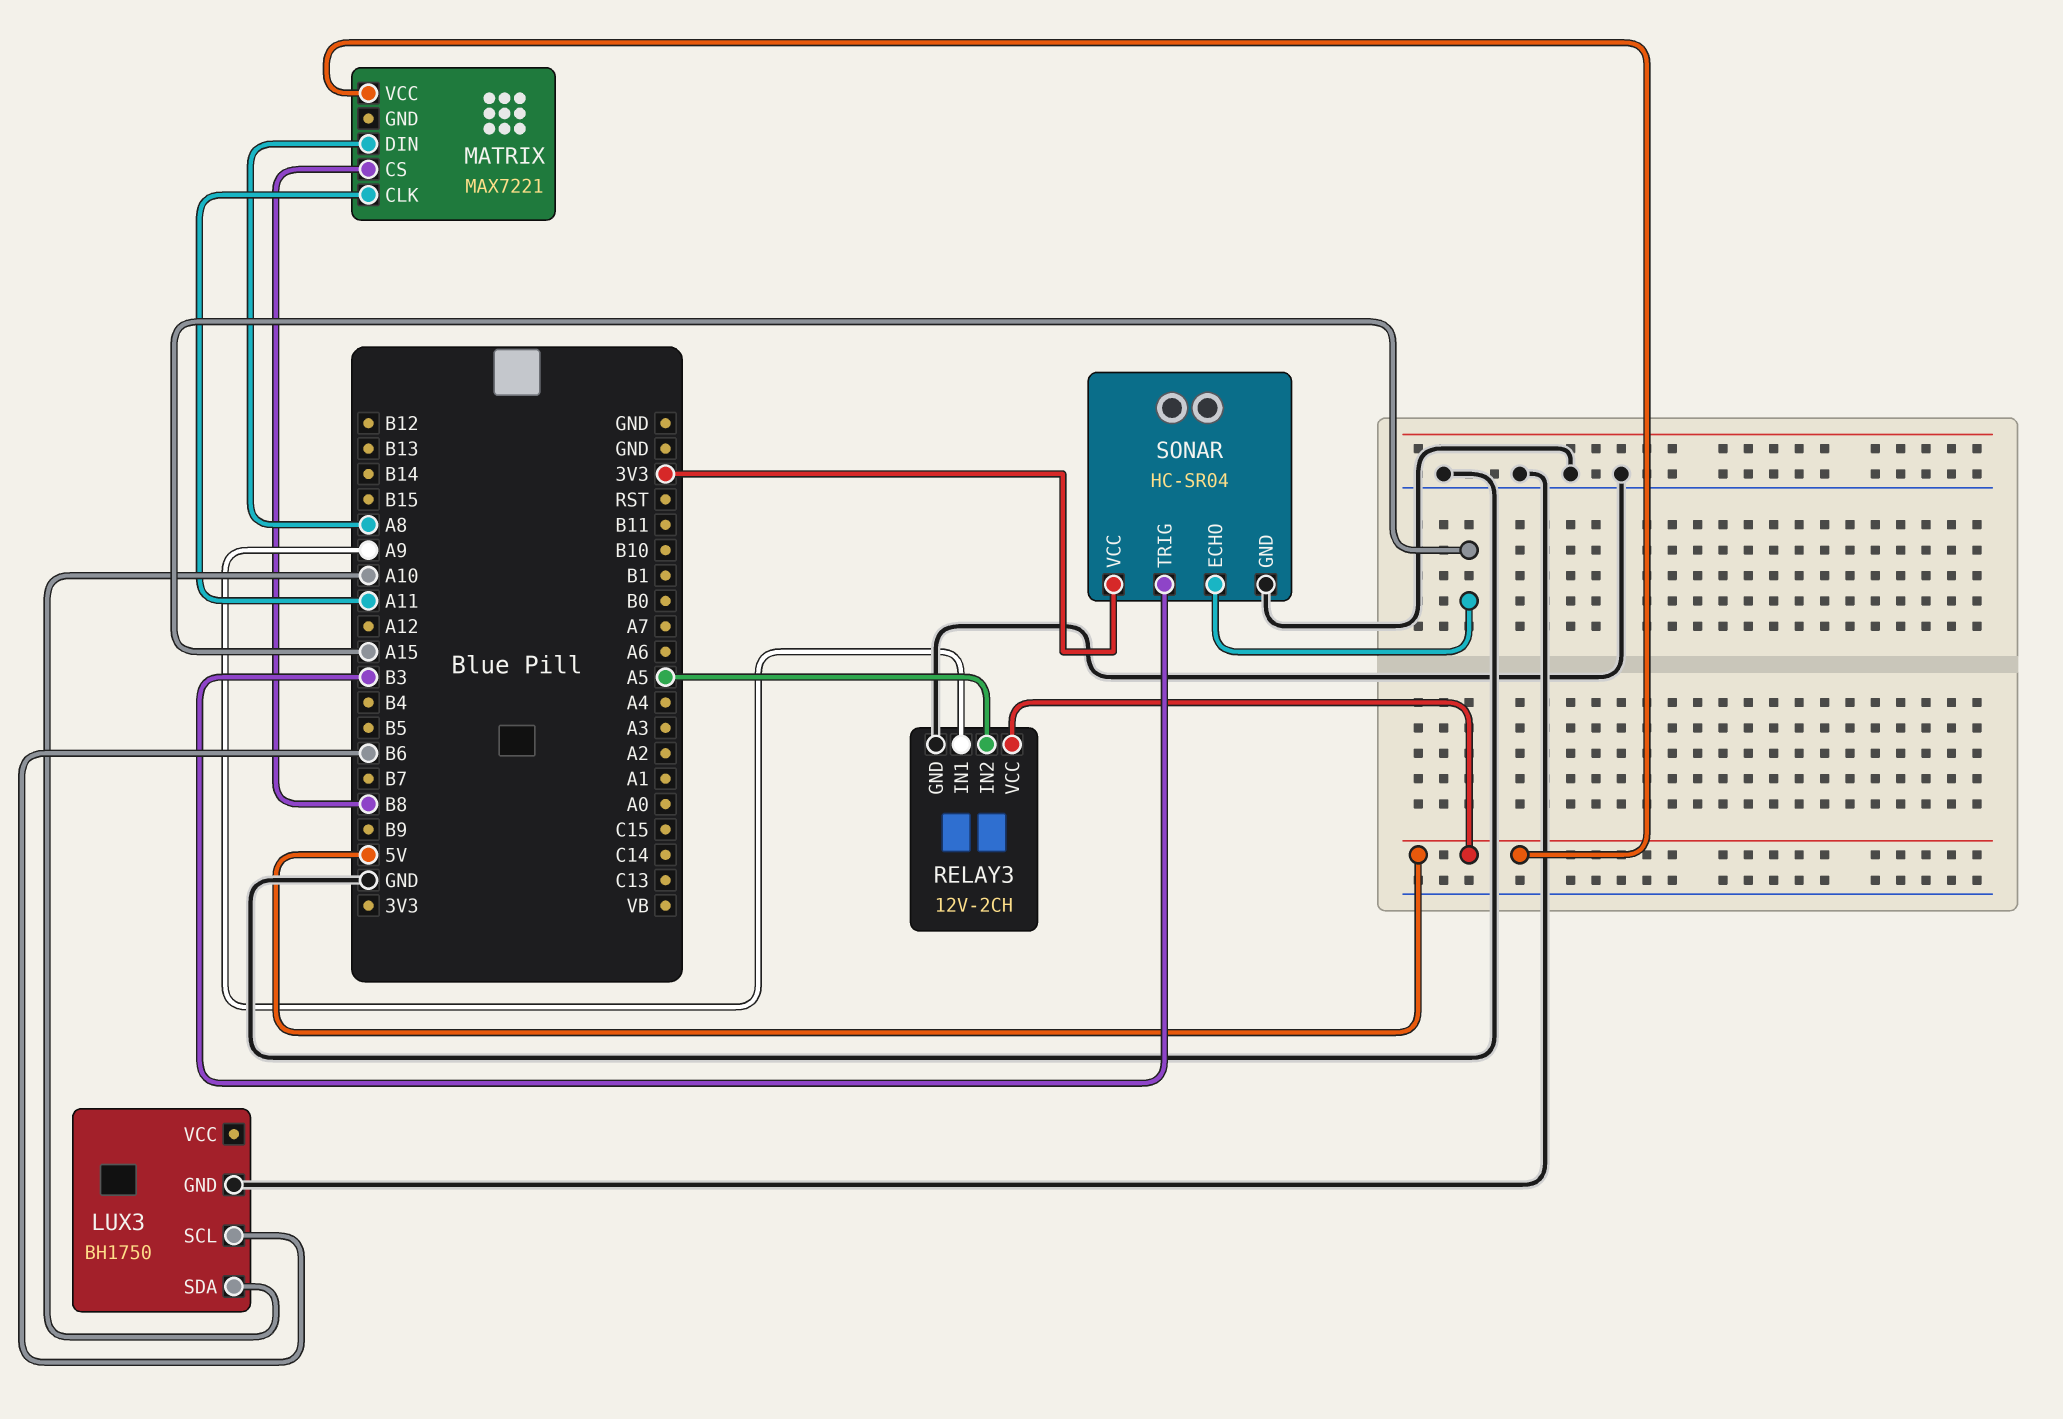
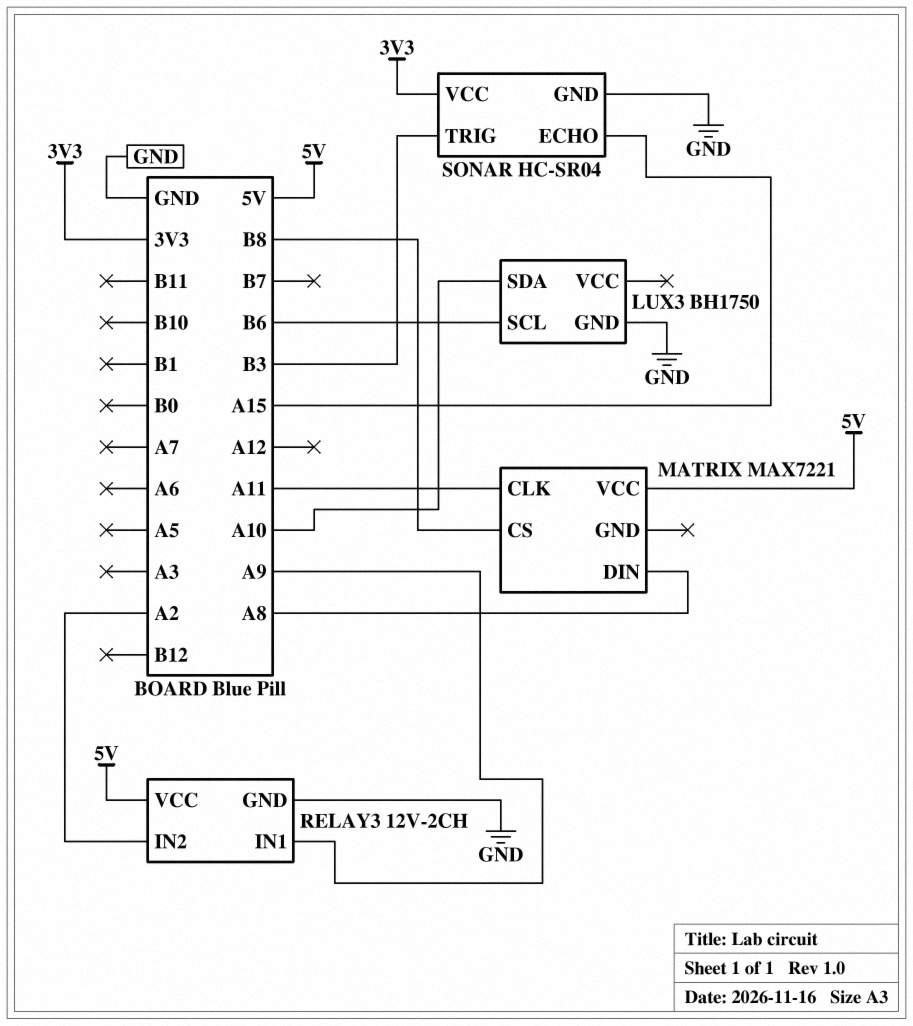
RELAY3 pin IN2: A5 -> A2

